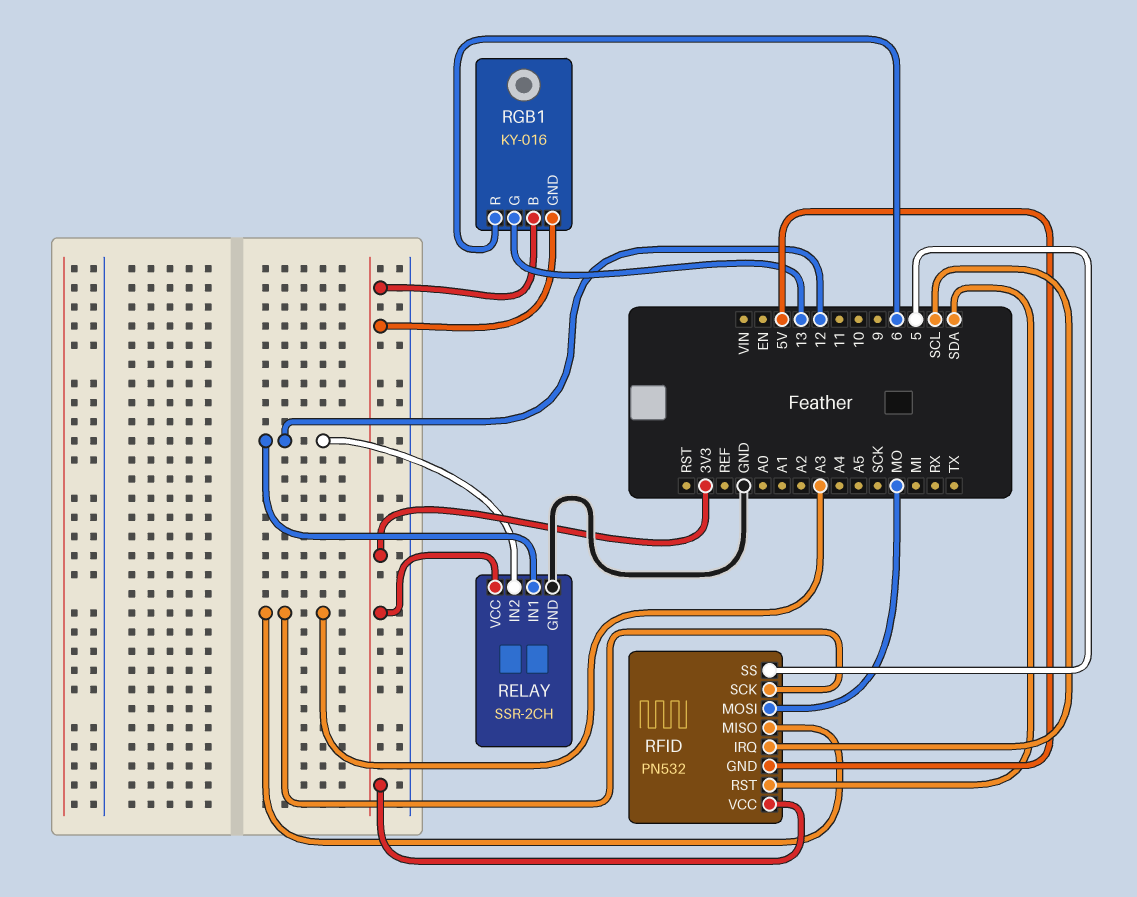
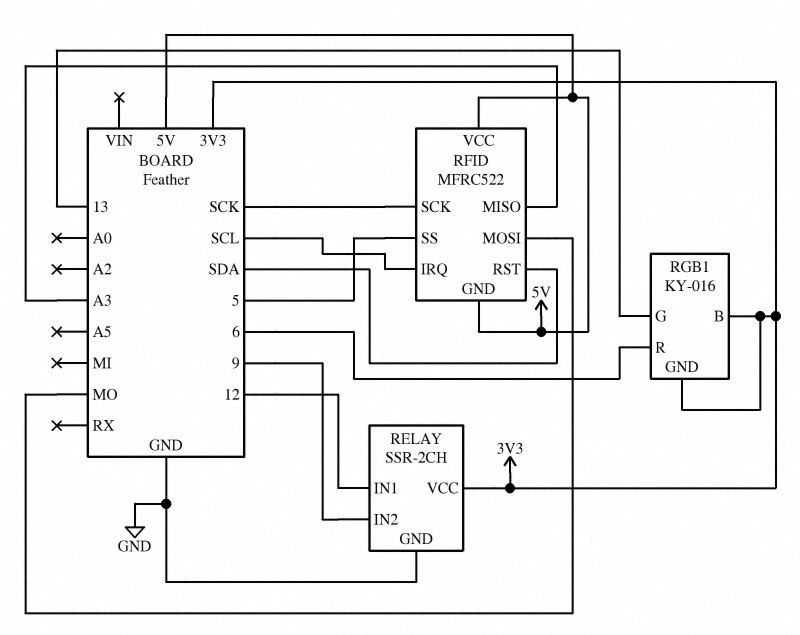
RELAY pin IN2: 12 -> 9
RFID: PN532 -> MFRC522
RFID pin SCK: A3 -> SCK
RFID pin VCC: 3V3 -> 5V

